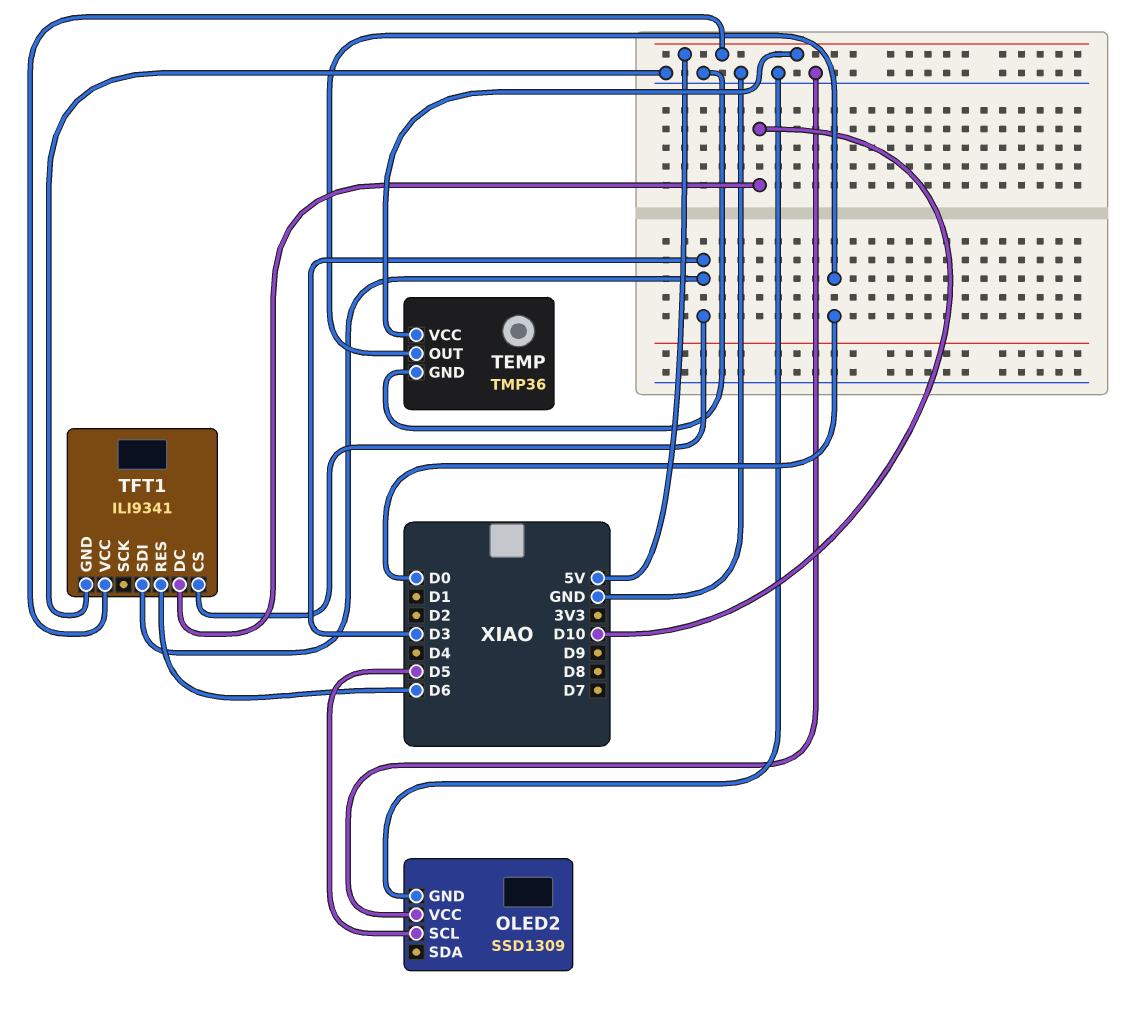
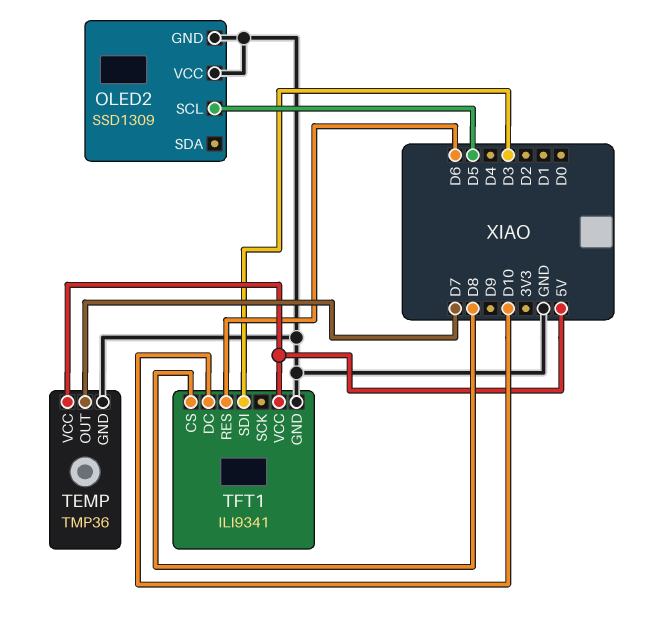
TEMP pin OUT: D0 -> D7
TFT1 pin CS: D3 -> D8

